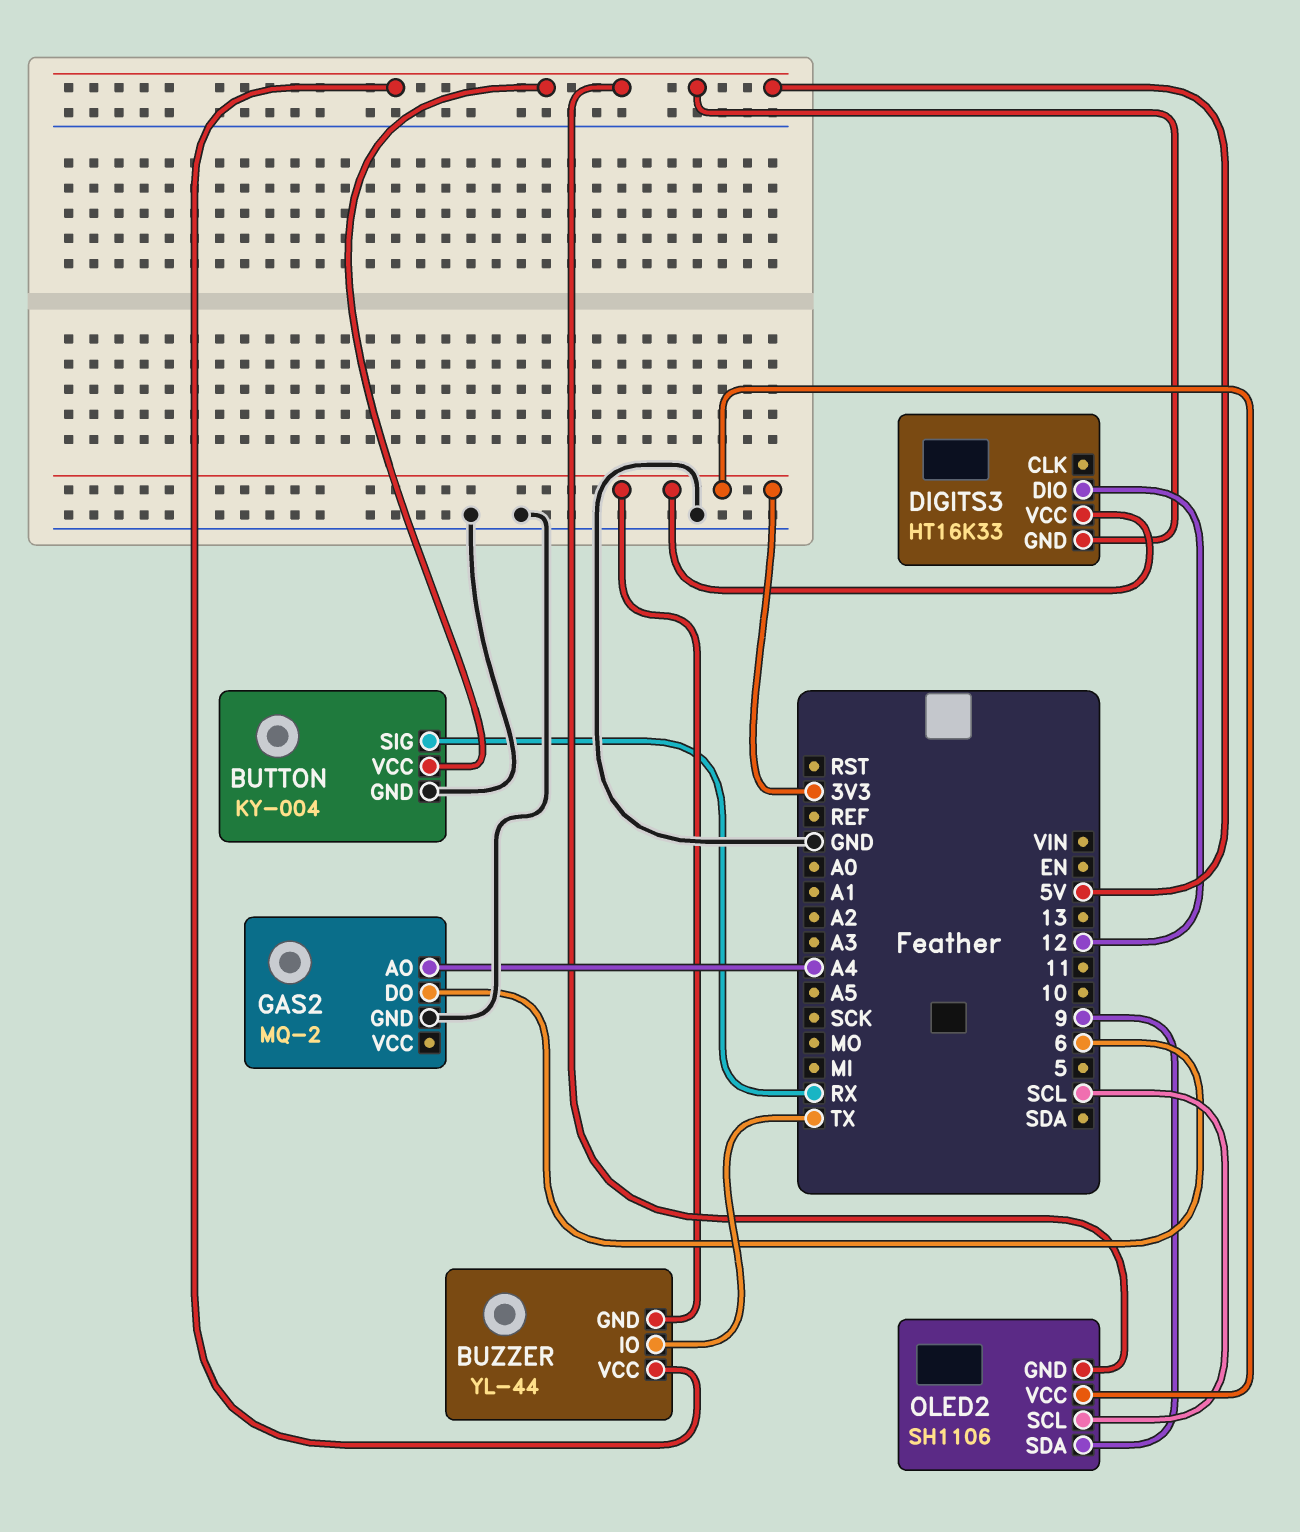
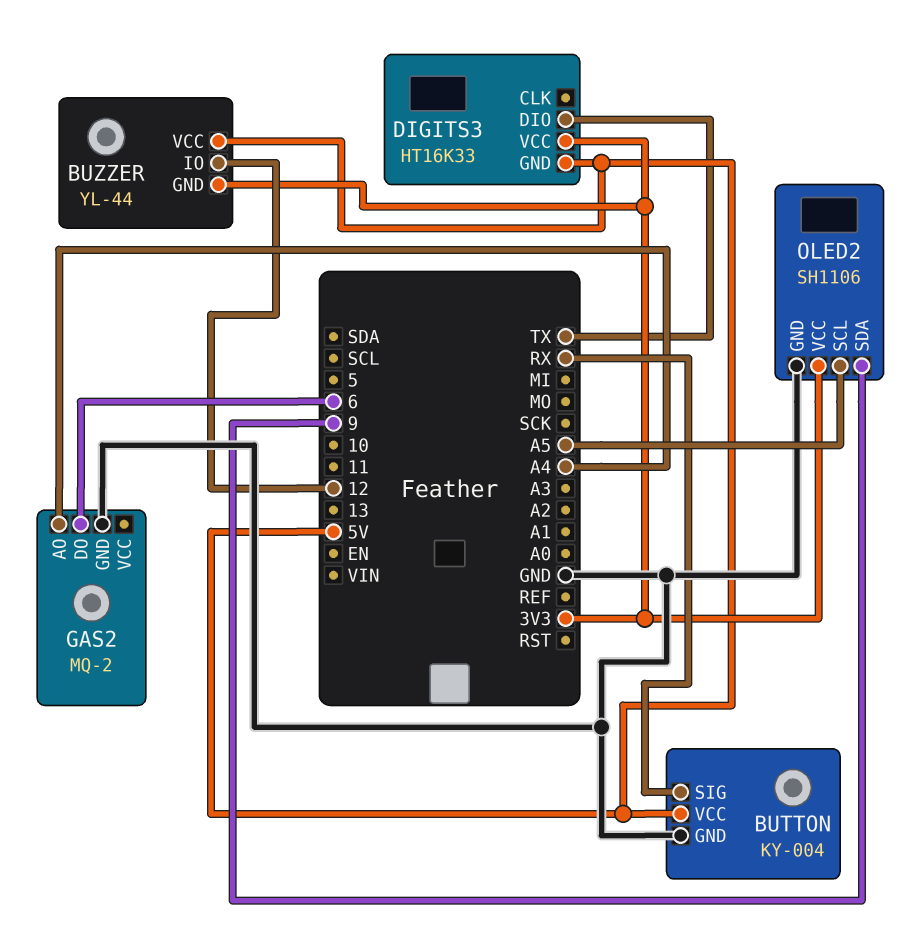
BUZZER pin IO: TX -> 12
DIGITS3 pin DIO: 12 -> TX
OLED2 pin GND: 5V -> GND
OLED2 pin SCL: SCL -> A5

